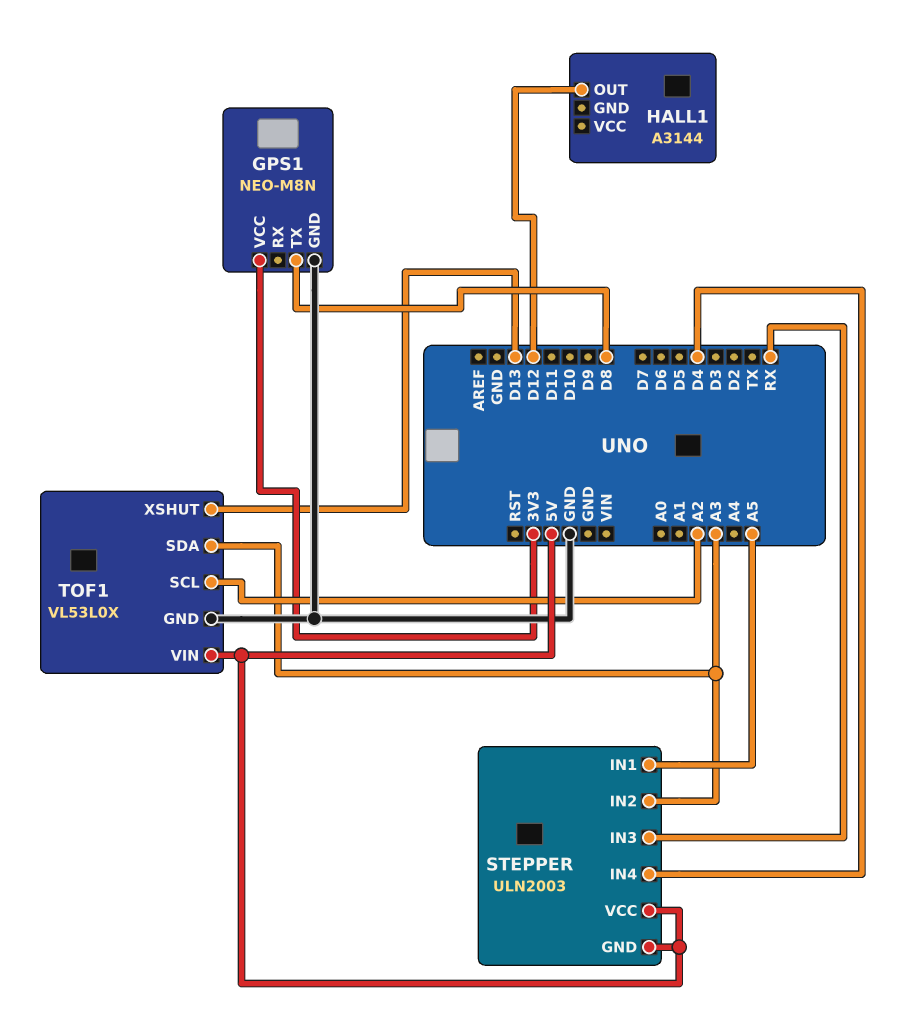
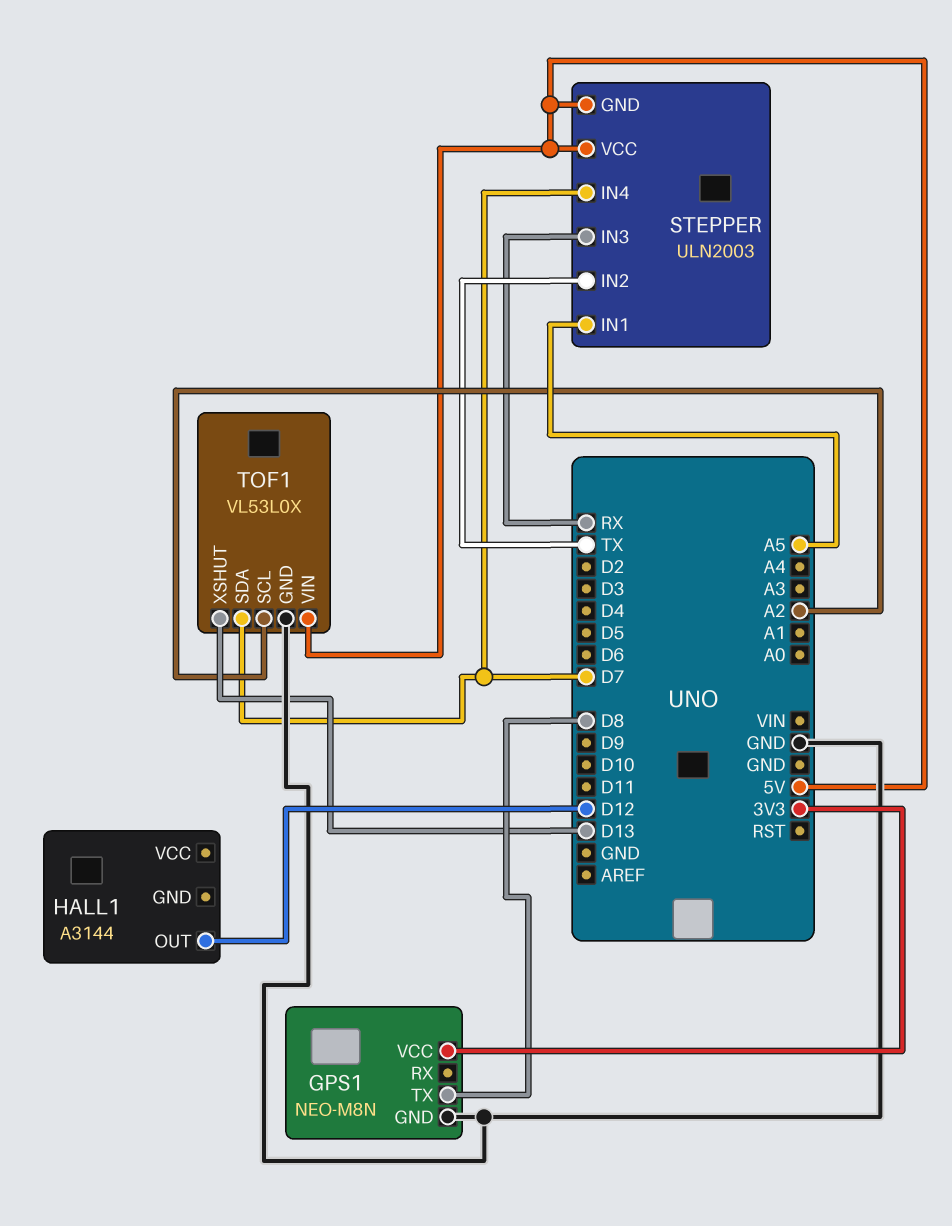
STEPPER pin IN2: A3 -> TX
STEPPER pin IN4: D4 -> D7
TOF1 pin SDA: A3 -> D7

